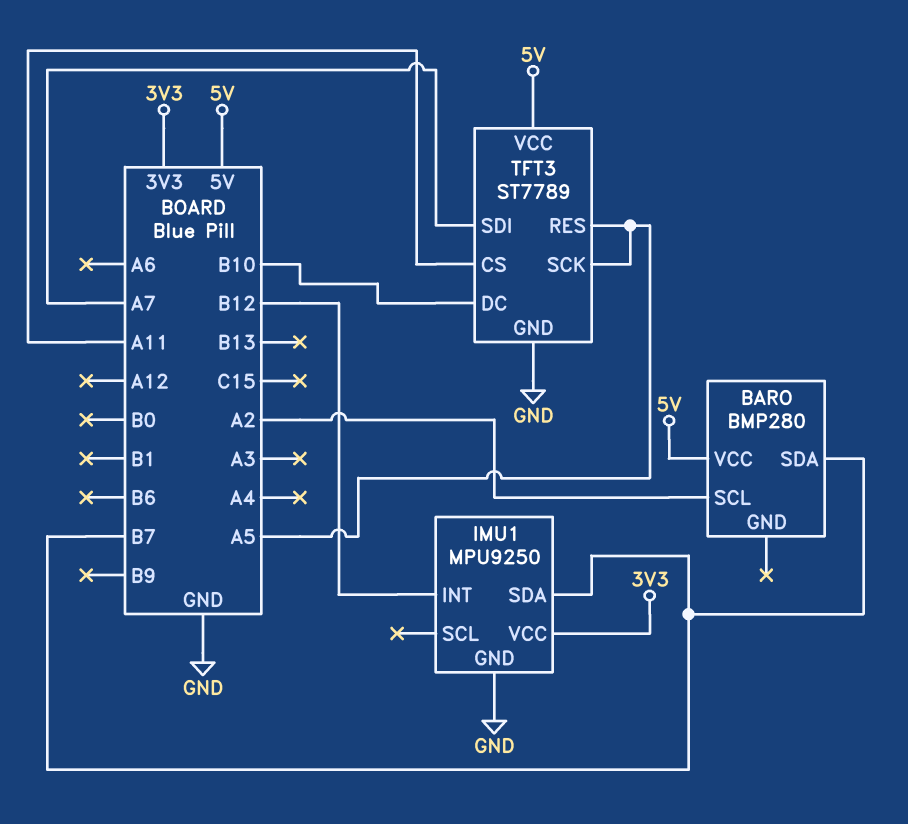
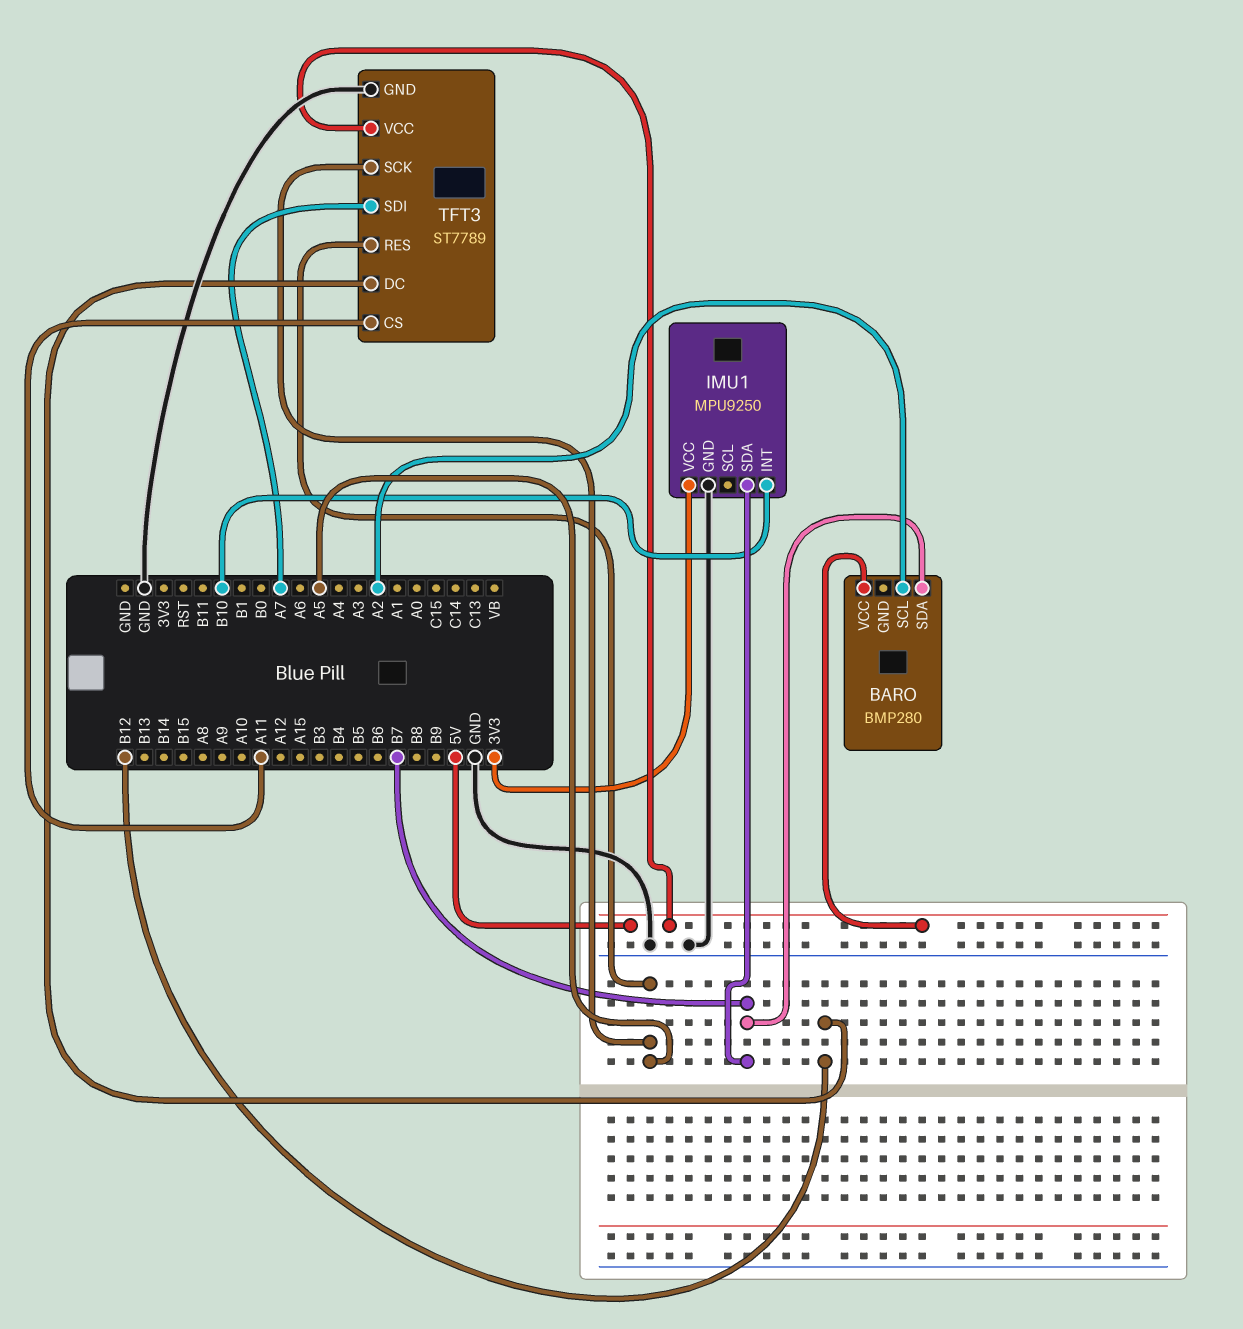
IMU1 pin INT: B12 -> B10
TFT3 pin DC: B10 -> B12

